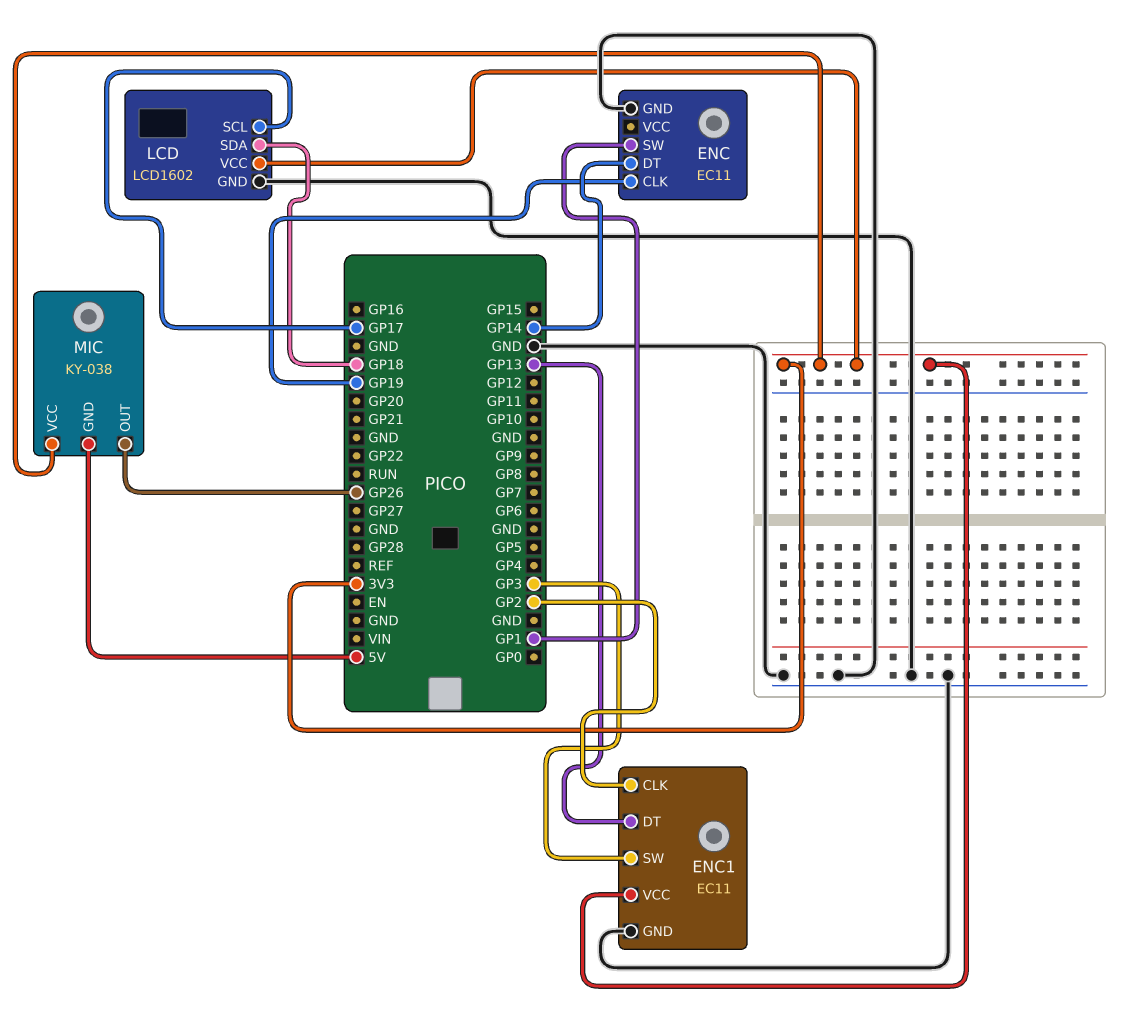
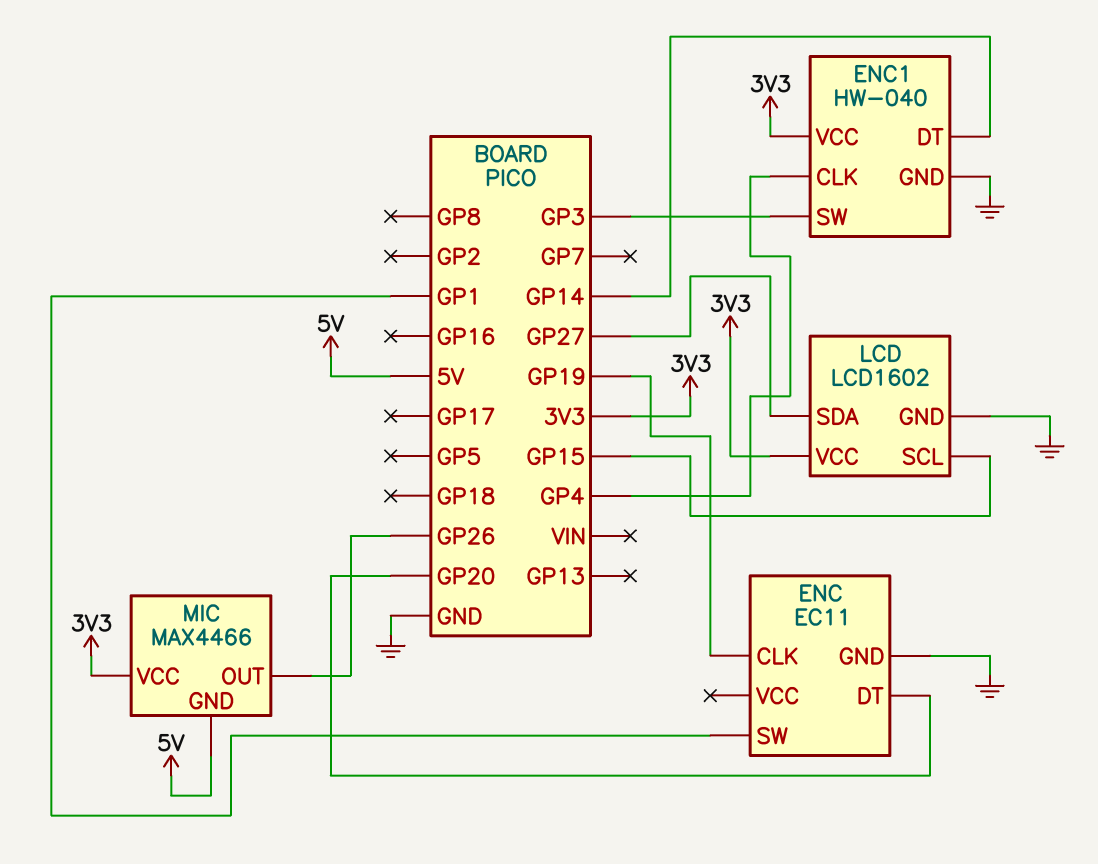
ENC pin DT: GP14 -> GP20
ENC1: EC11 -> HW-040
ENC1 pin CLK: GP2 -> GP4
ENC1 pin DT: GP13 -> GP14
LCD pin SCL: GP17 -> GP15
LCD pin SDA: GP18 -> GP27
MIC: KY-038 -> MAX4466

